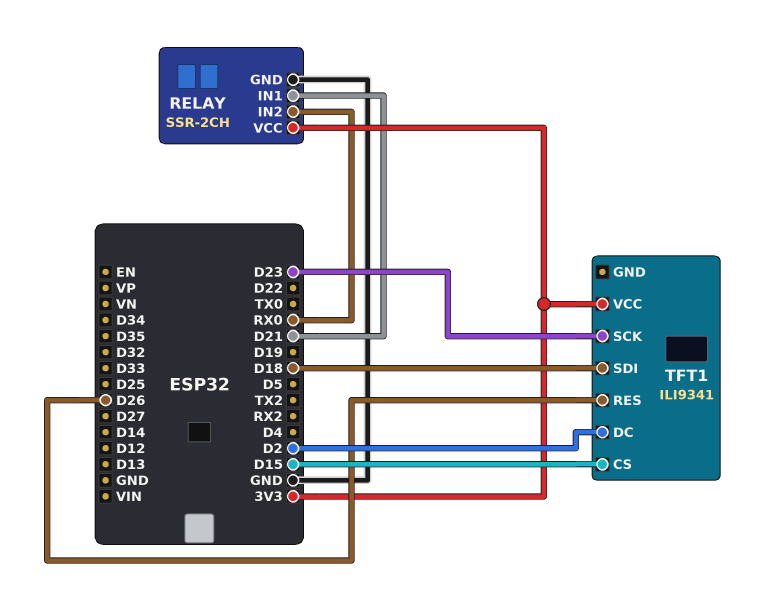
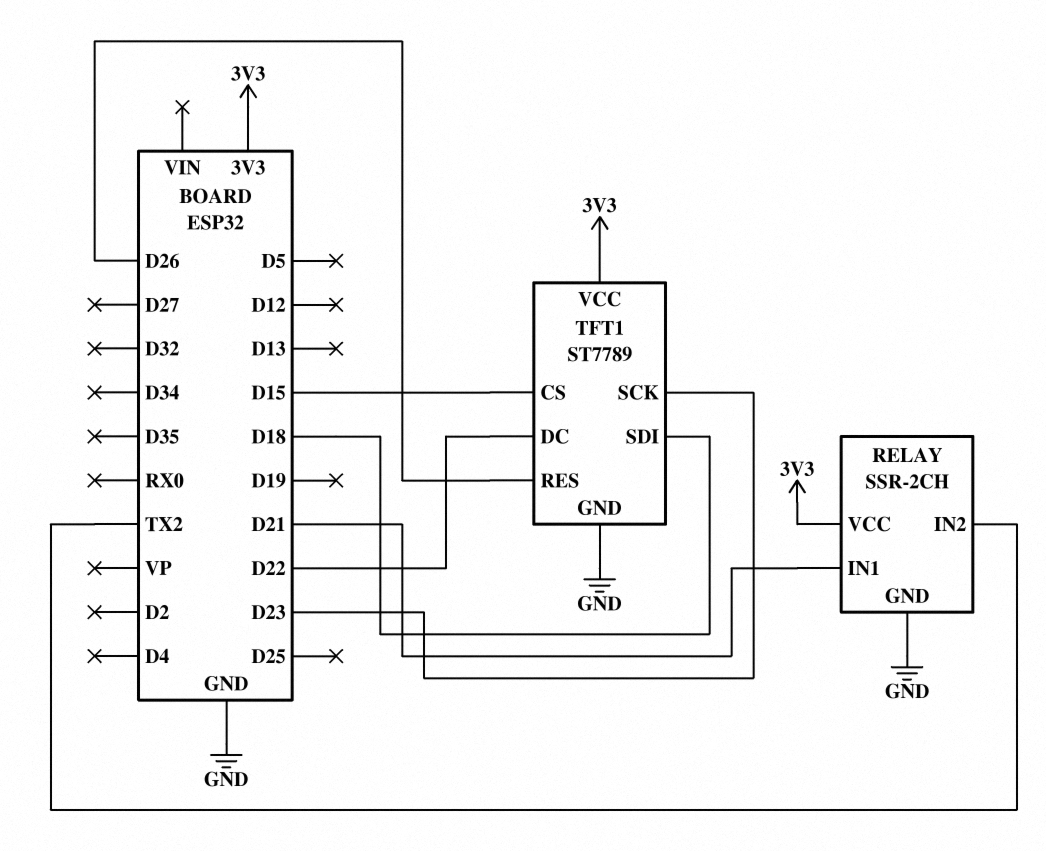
RELAY pin IN2: RX0 -> TX2
TFT1: ILI9341 -> ST7789
TFT1 pin DC: D2 -> D22
TFT1 pin GND: none -> GND

